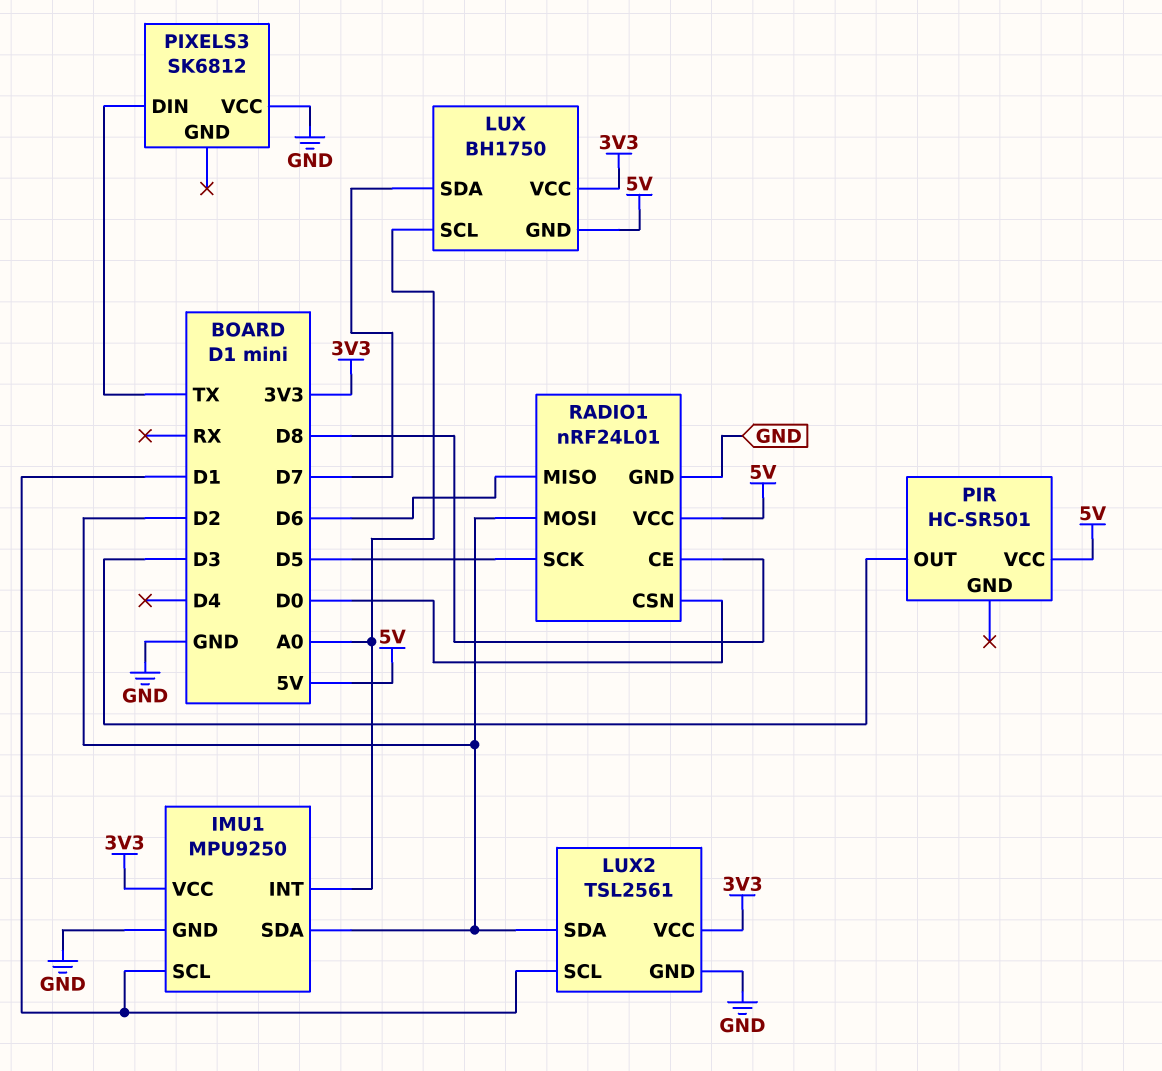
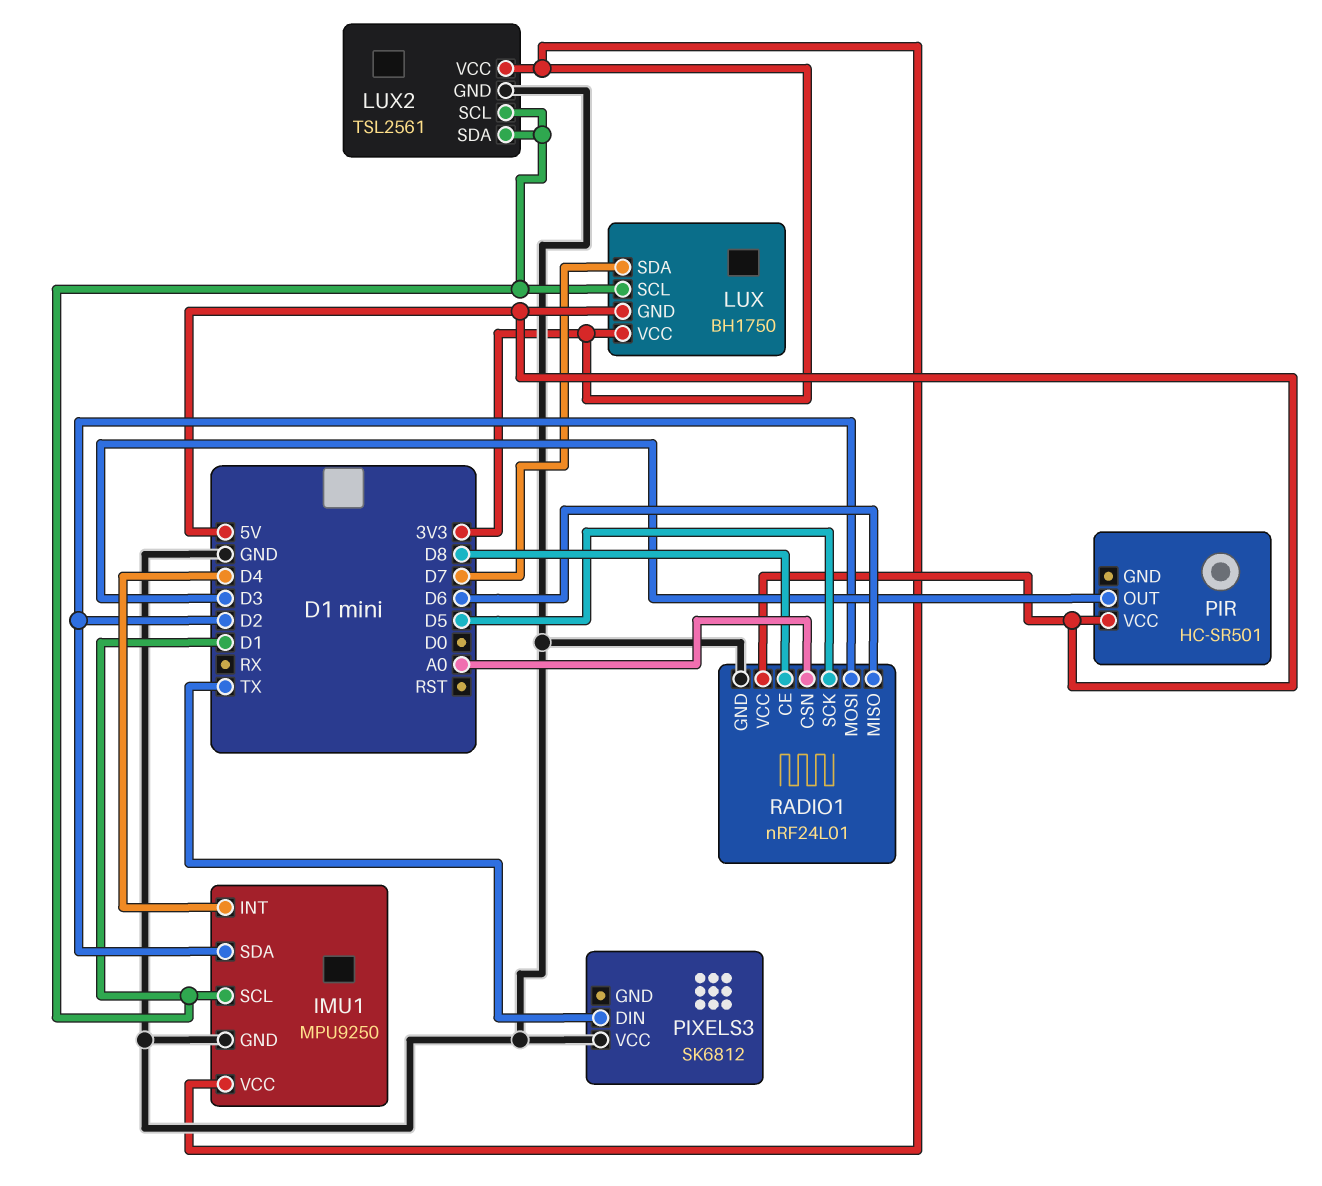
IMU1 pin INT: A0 -> D4
LUX pin SCL: A0 -> D1
LUX2 pin SDA: D2 -> D1
RADIO1 pin CSN: D0 -> A0

